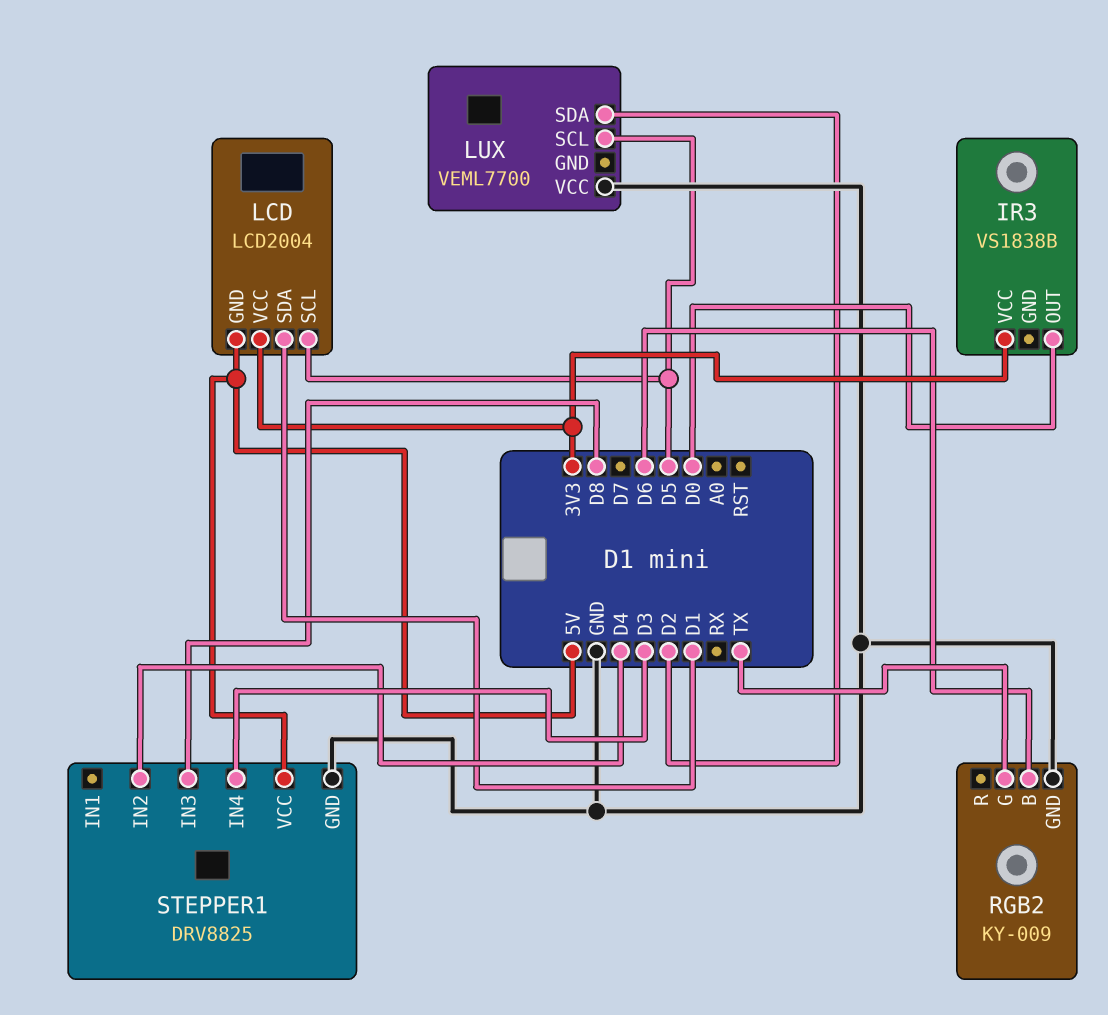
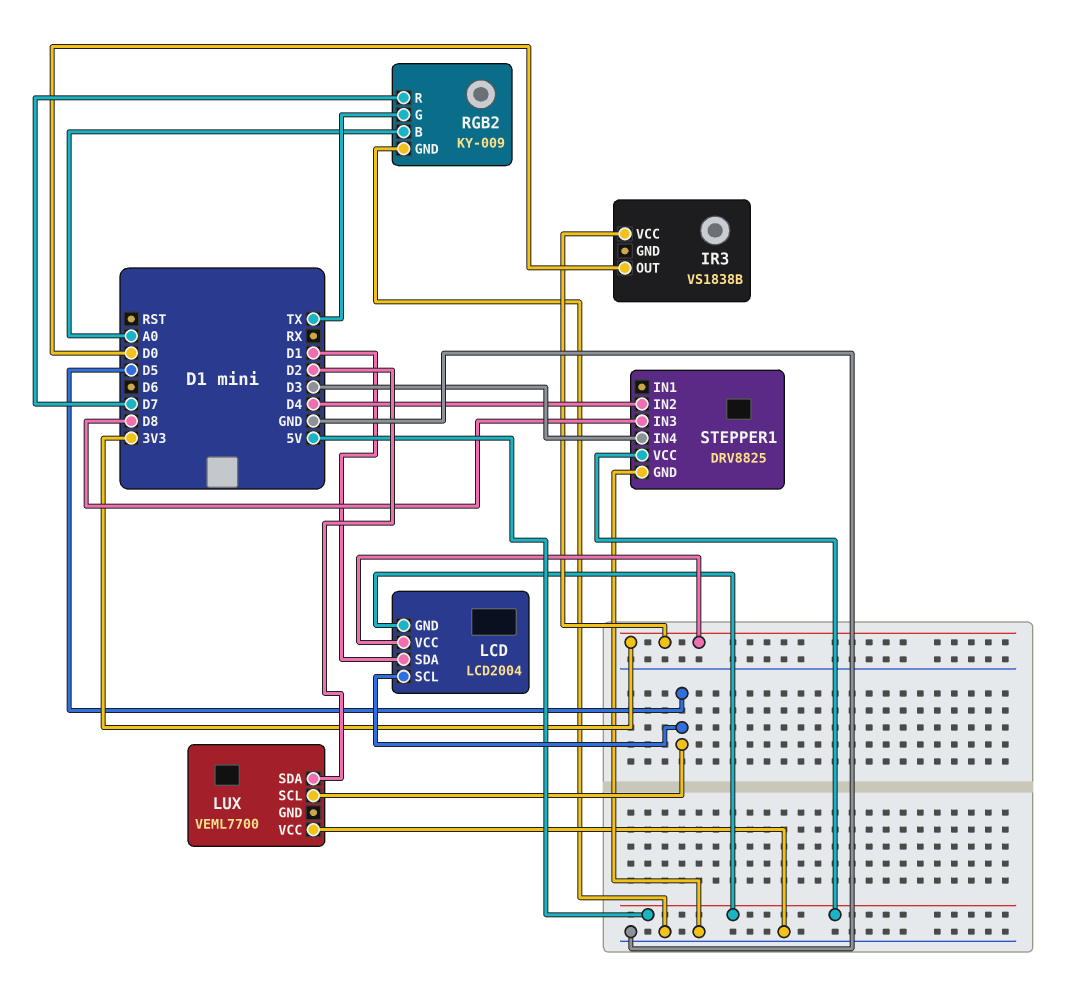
RGB2 pin B: D6 -> A0
RGB2 pin R: none -> D7

